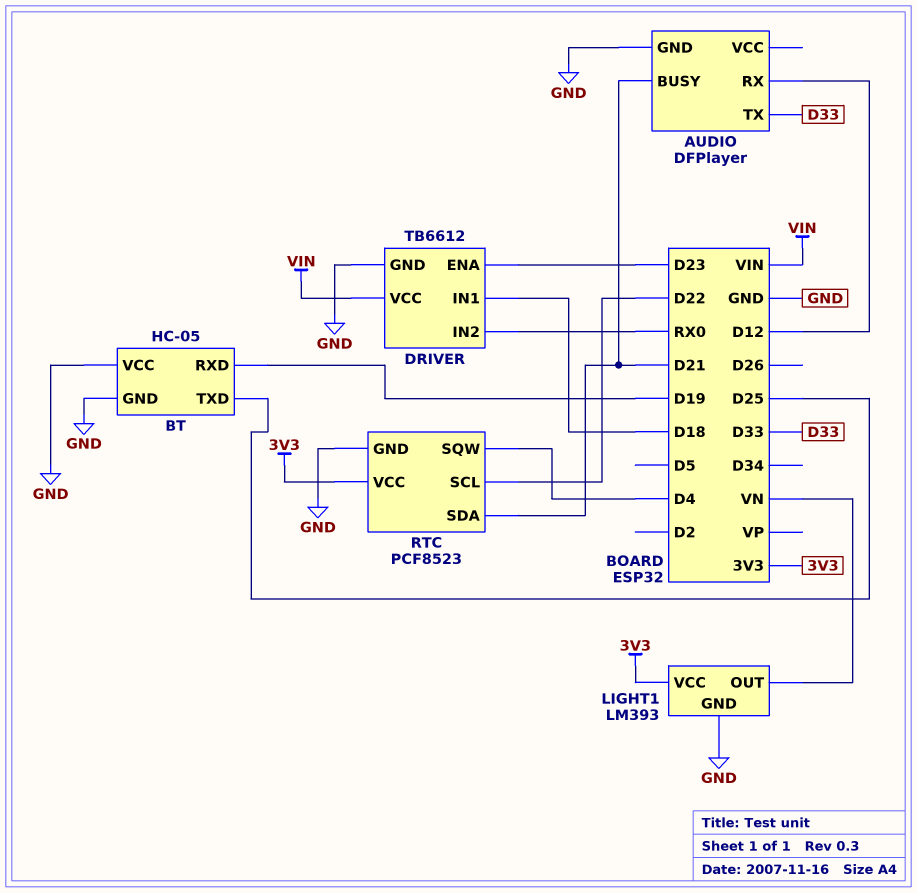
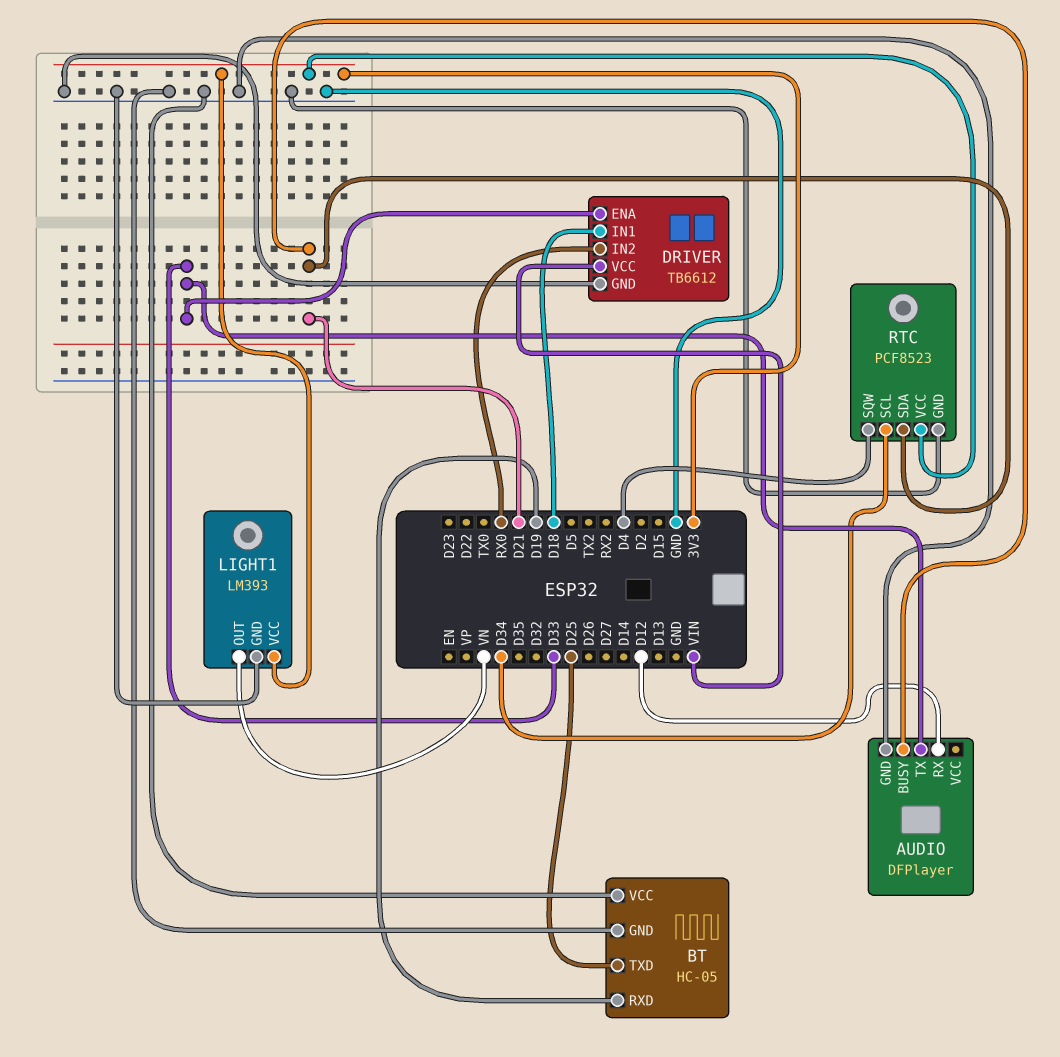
DRIVER pin ENA: D23 -> D33
RTC pin SCL: D22 -> D34

